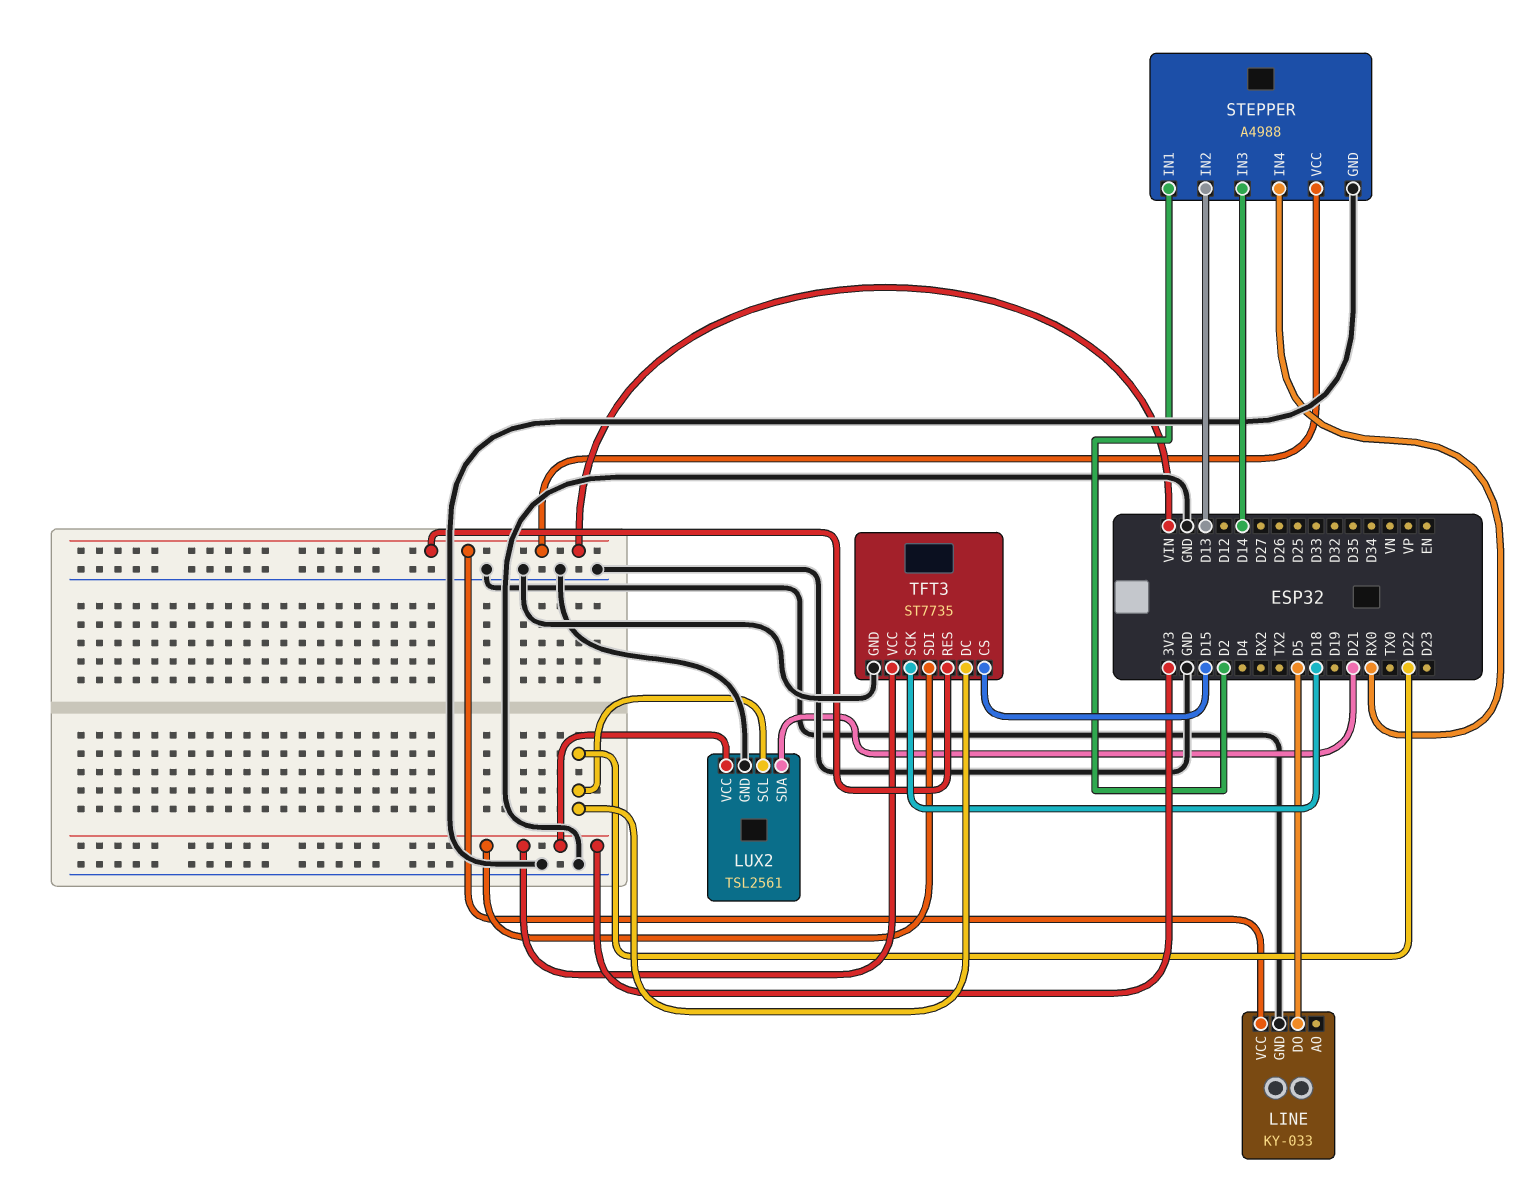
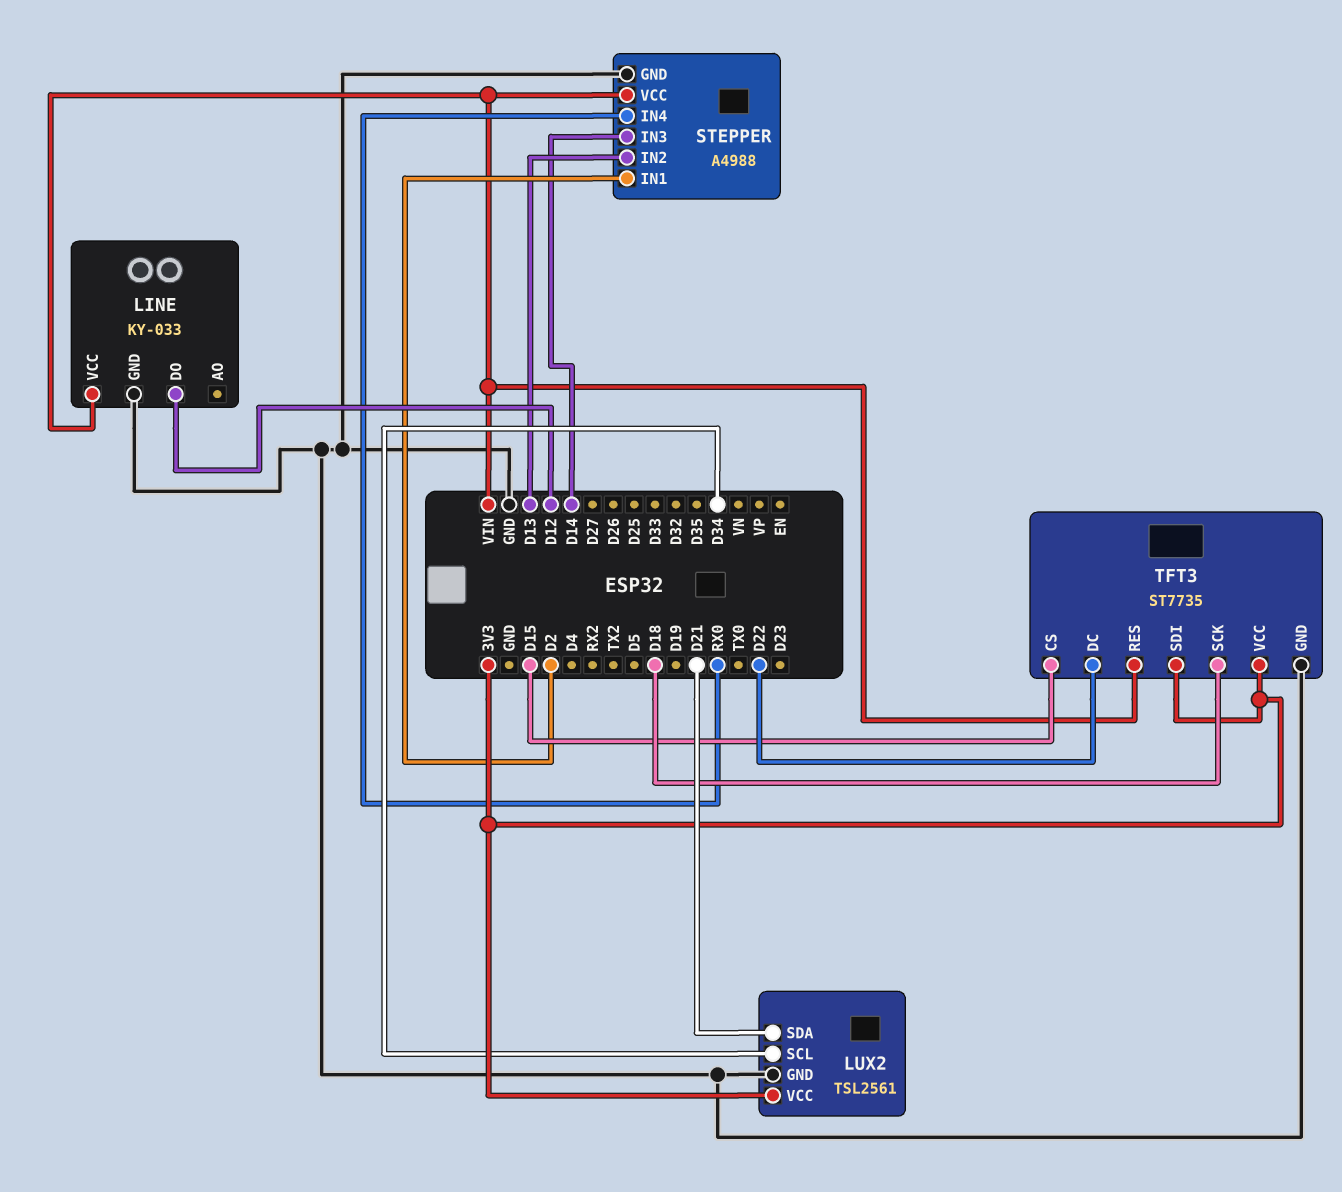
LINE pin DO: D5 -> D12
LUX2 pin SCL: D22 -> D34

